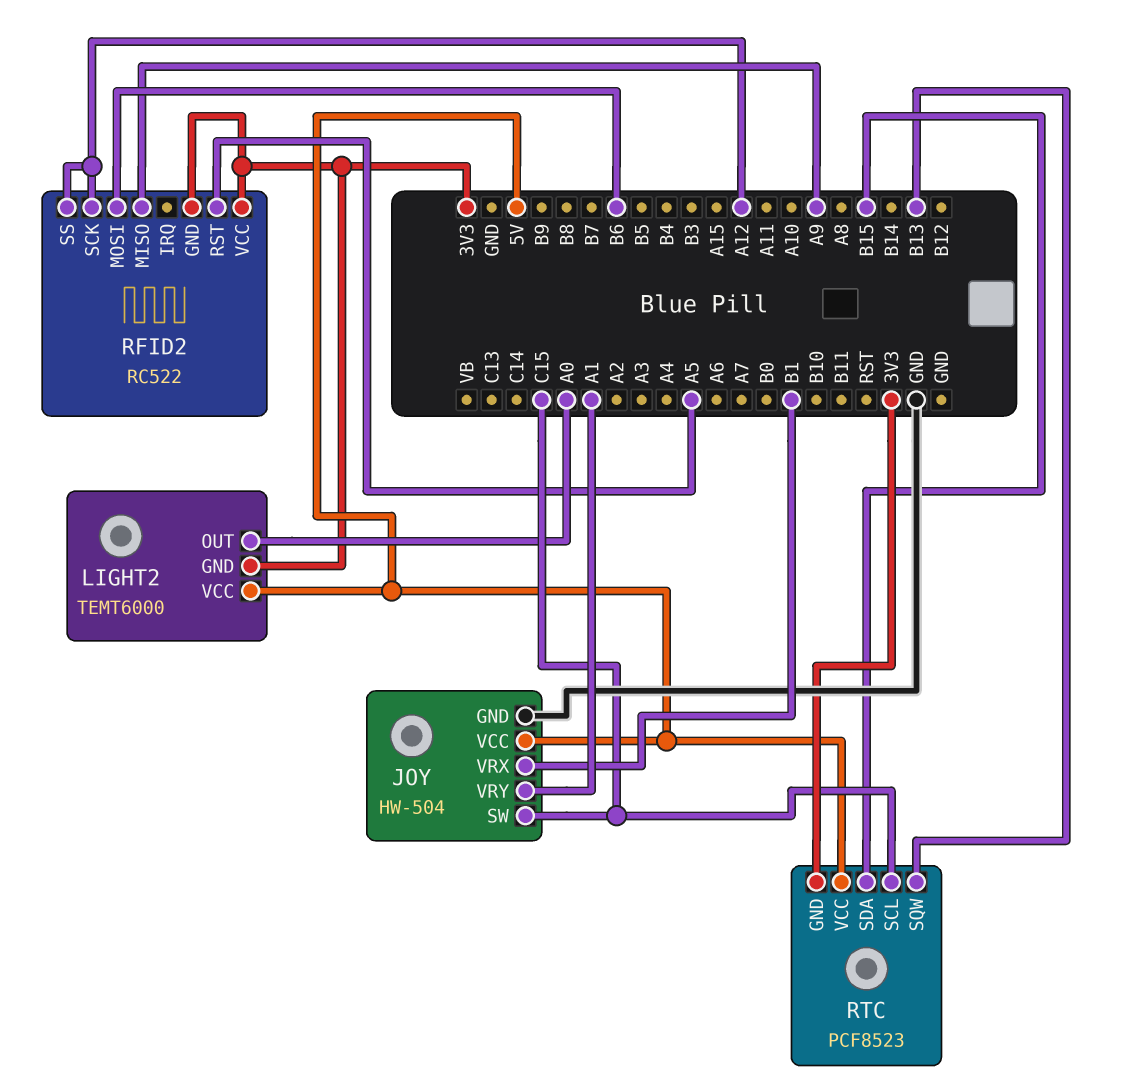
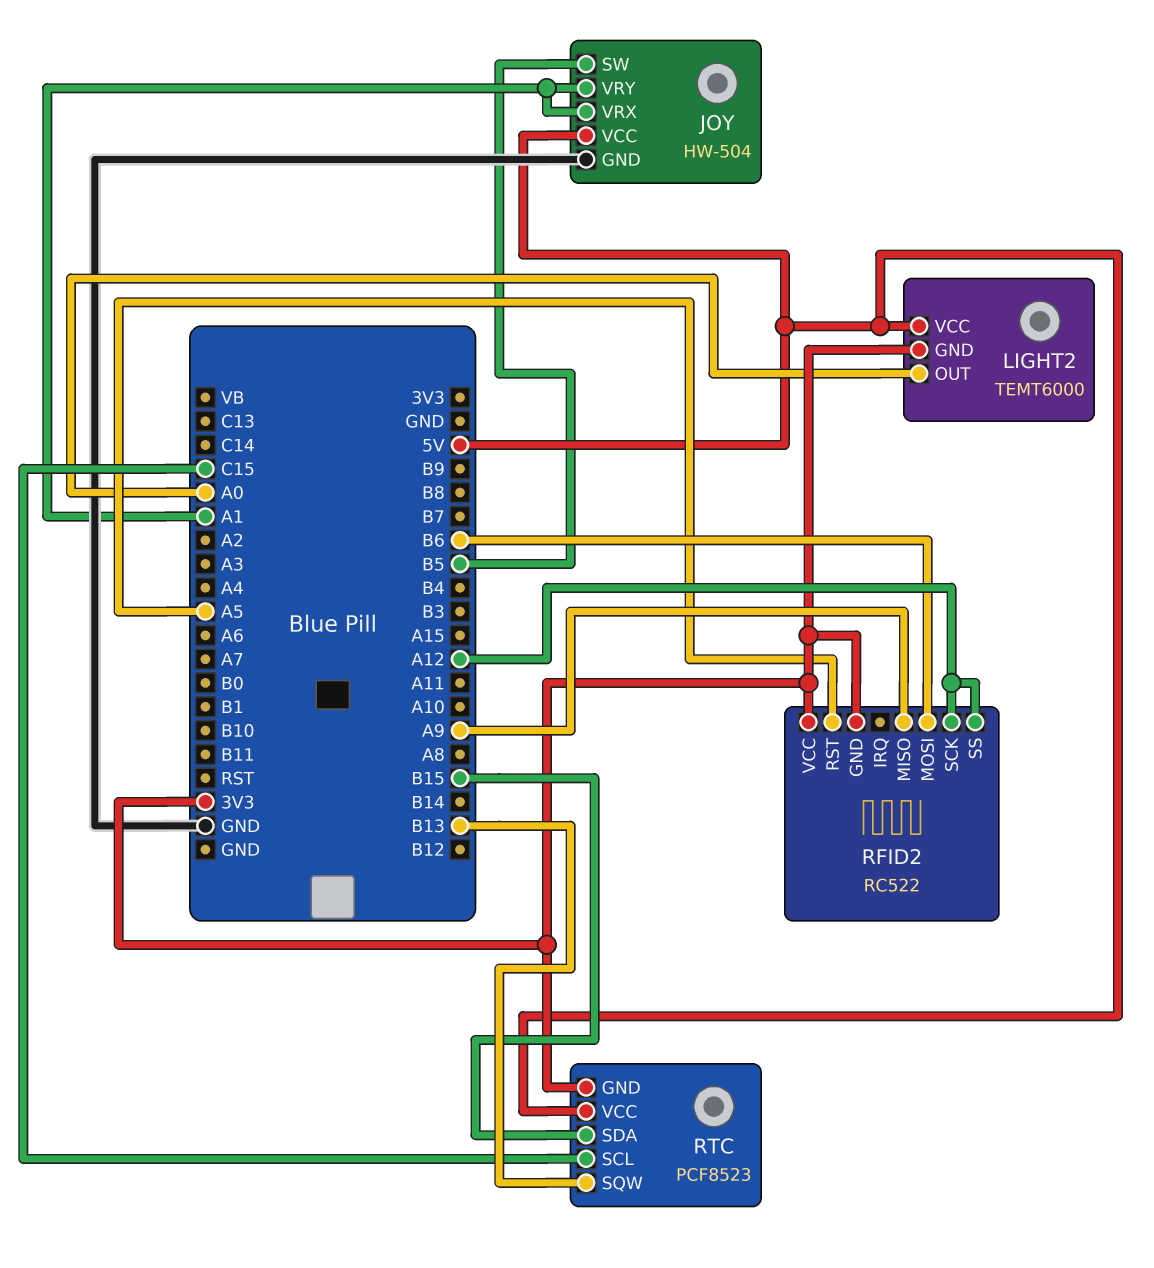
JOY pin SW: C15 -> B5
JOY pin VRX: B1 -> A1

